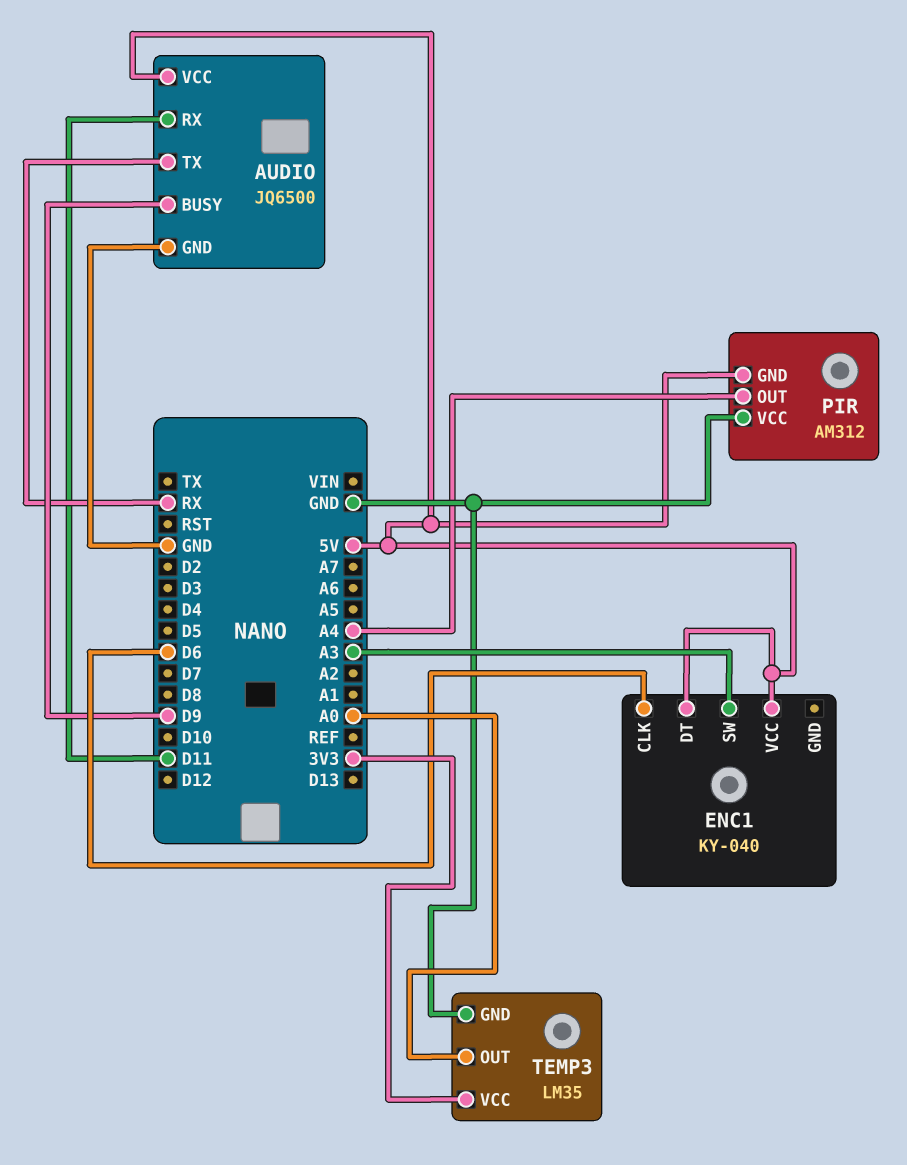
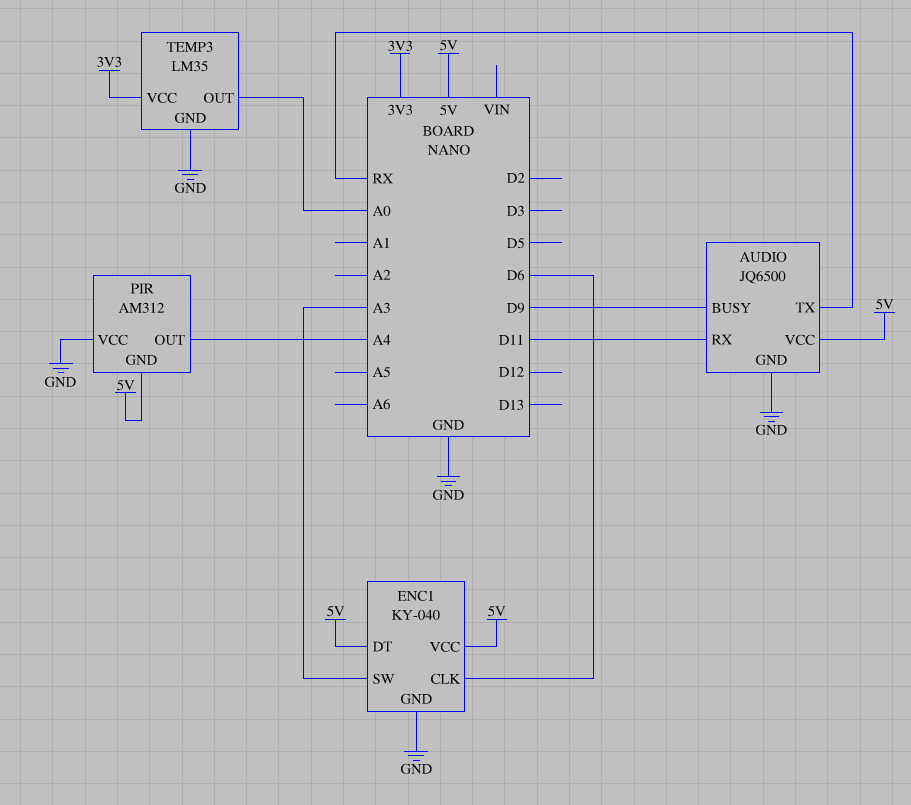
ENC1 pin GND: none -> GND

